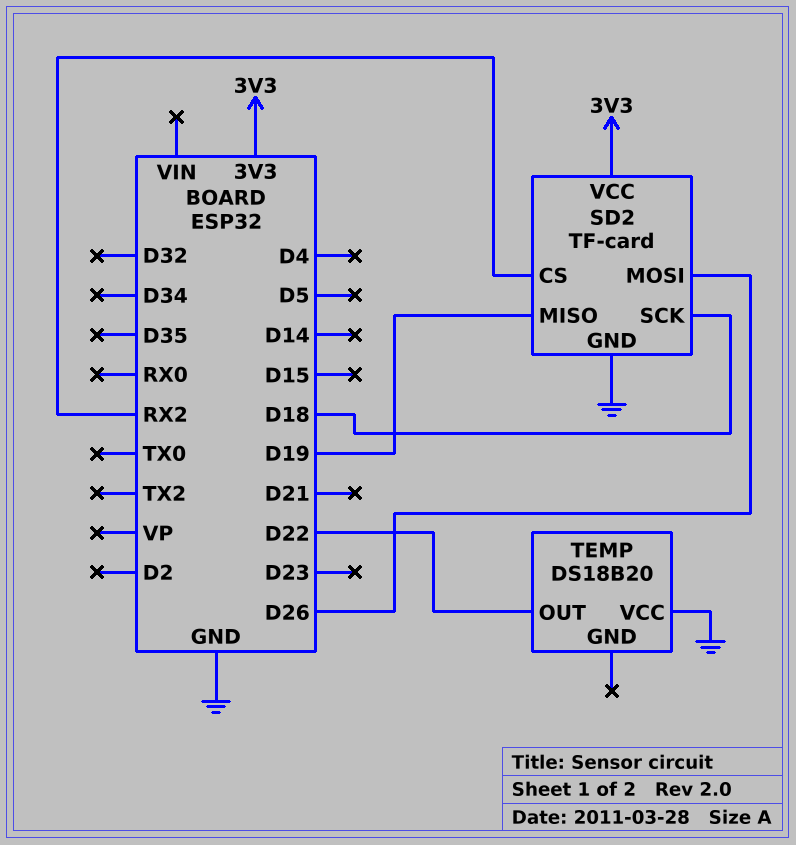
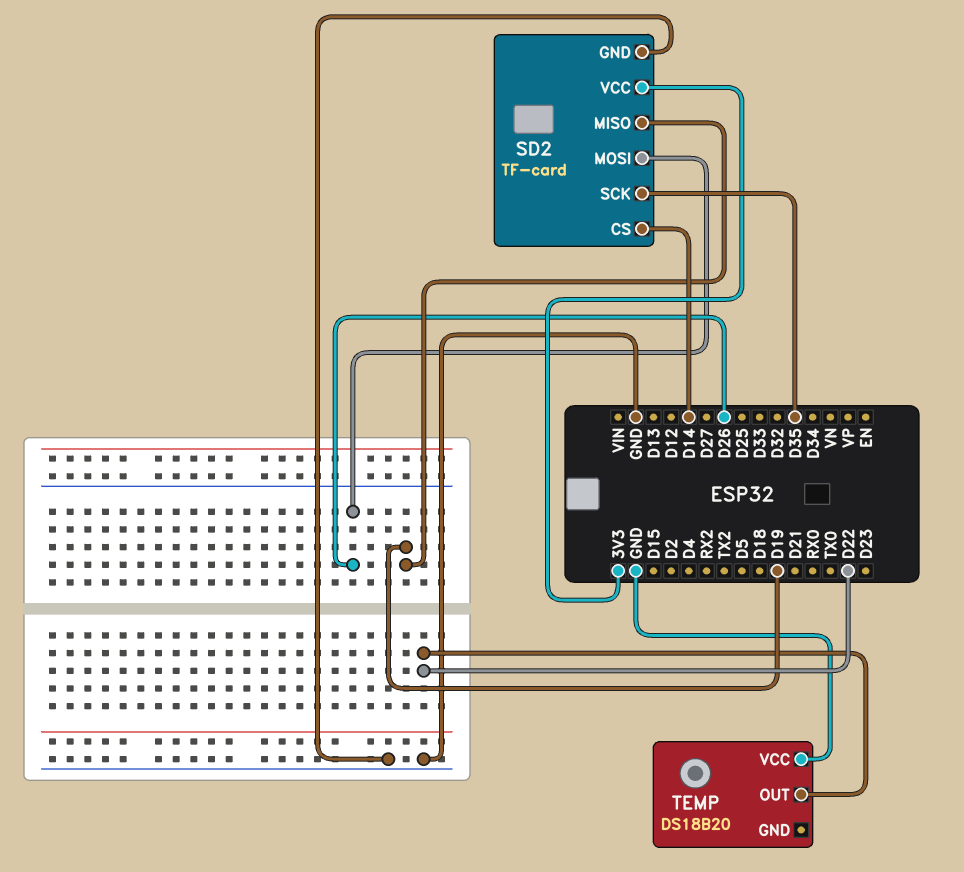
SD2 pin CS: RX2 -> D14
SD2 pin SCK: D18 -> D35

